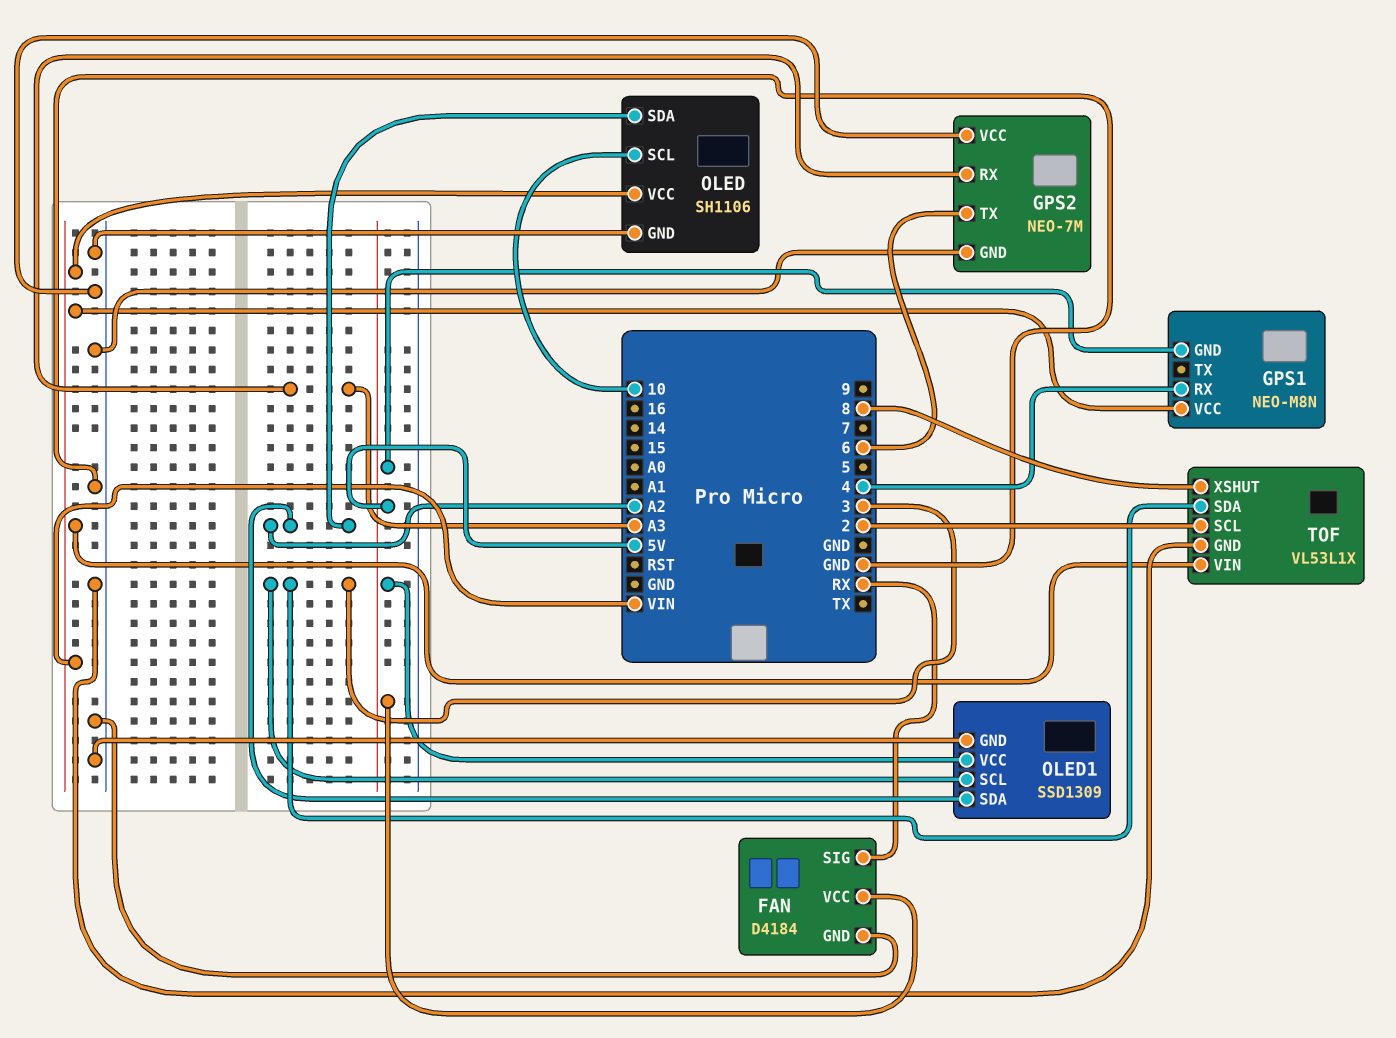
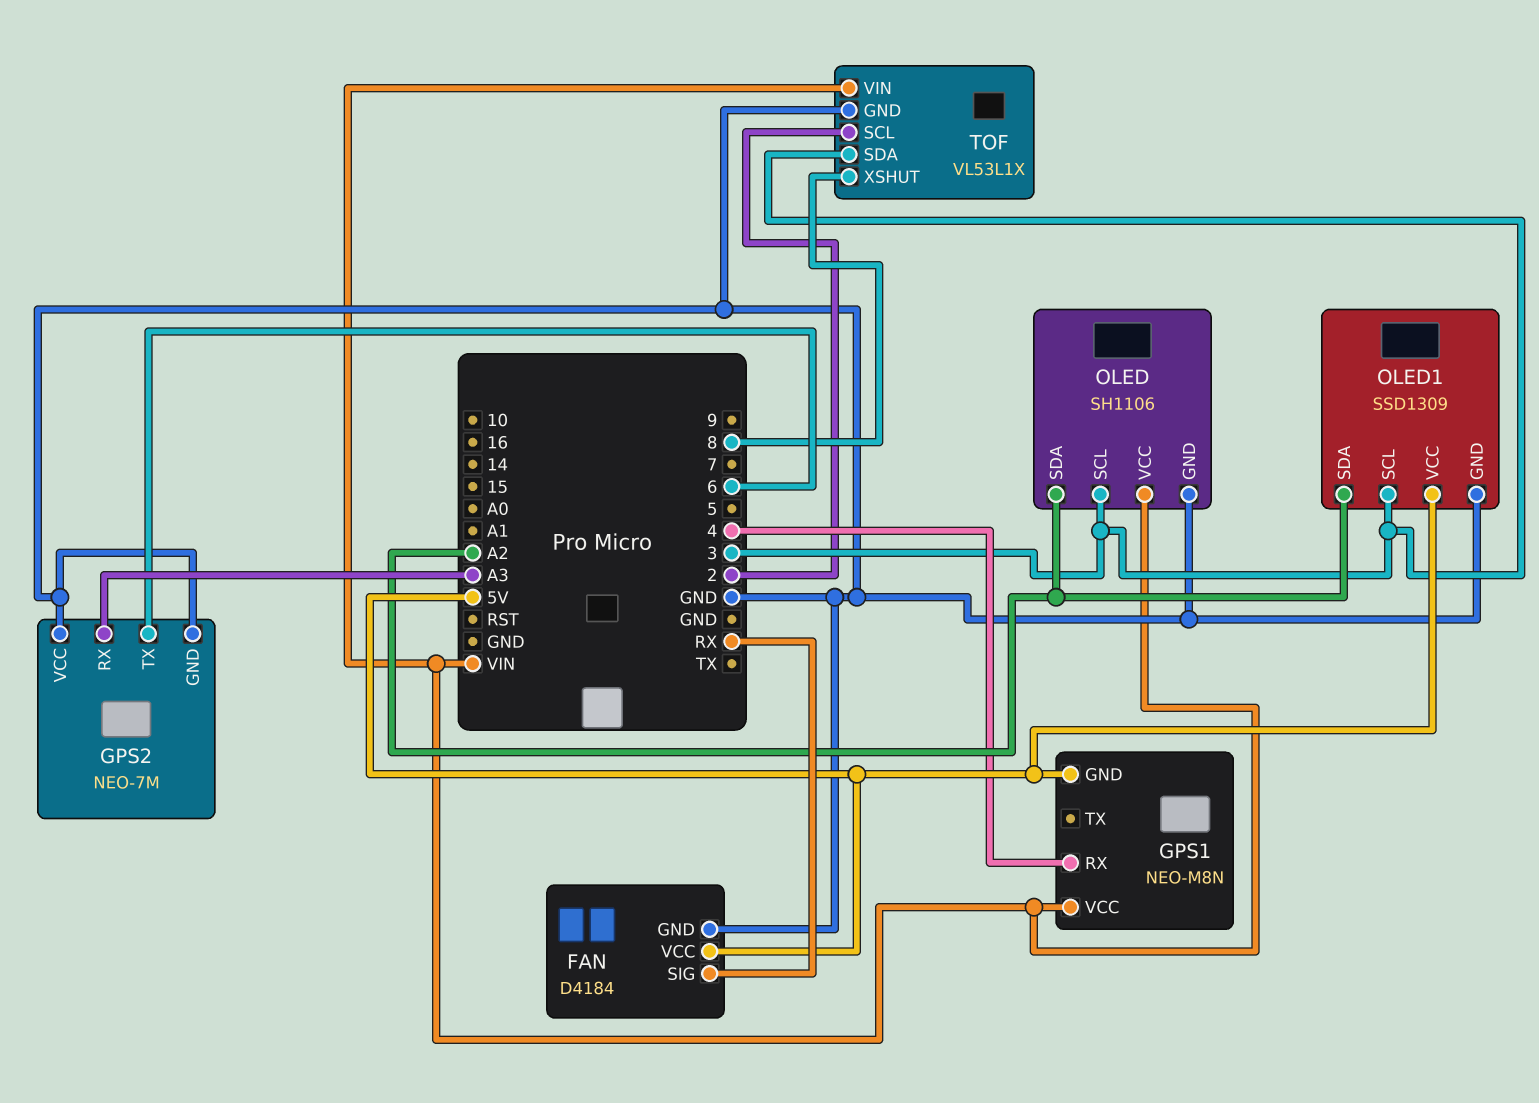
OLED pin SCL: 10 -> 3

